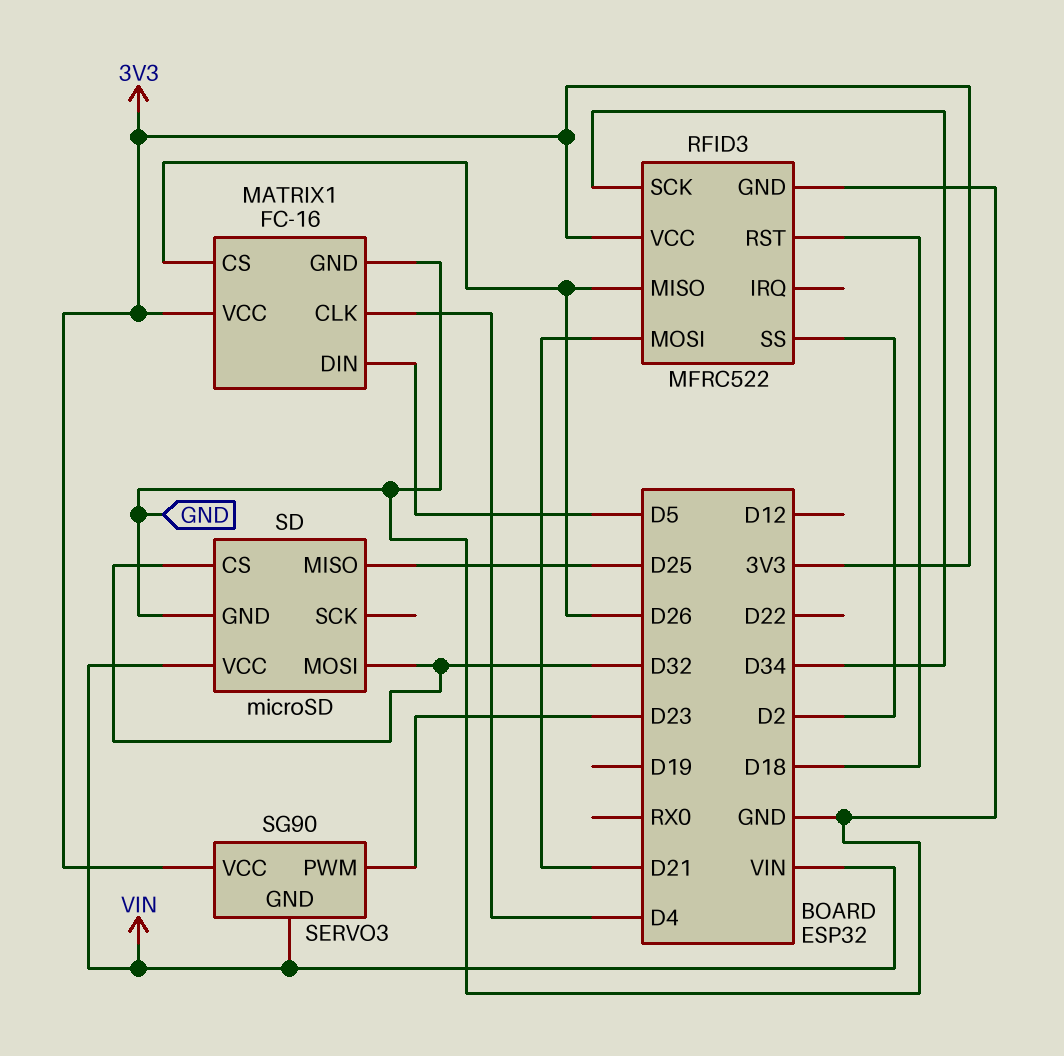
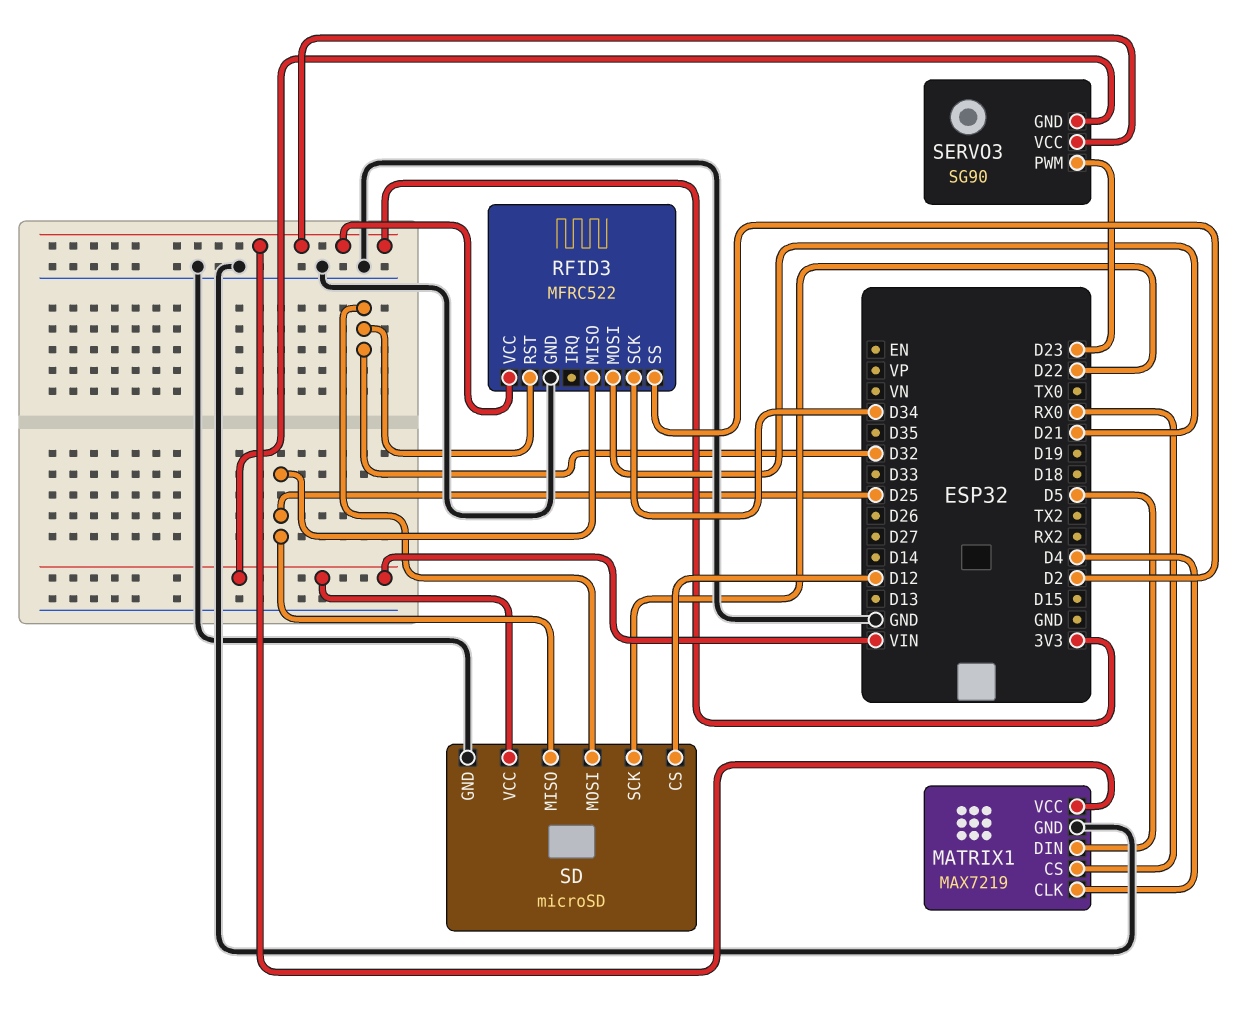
MATRIX1: FC-16 -> MAX7219
MATRIX1 pin CS: D26 -> RX0
RFID3 pin MISO: D26 -> D25
RFID3 pin RST: D18 -> D32
SD pin CS: D32 -> D12
SD pin SCK: none -> D22

